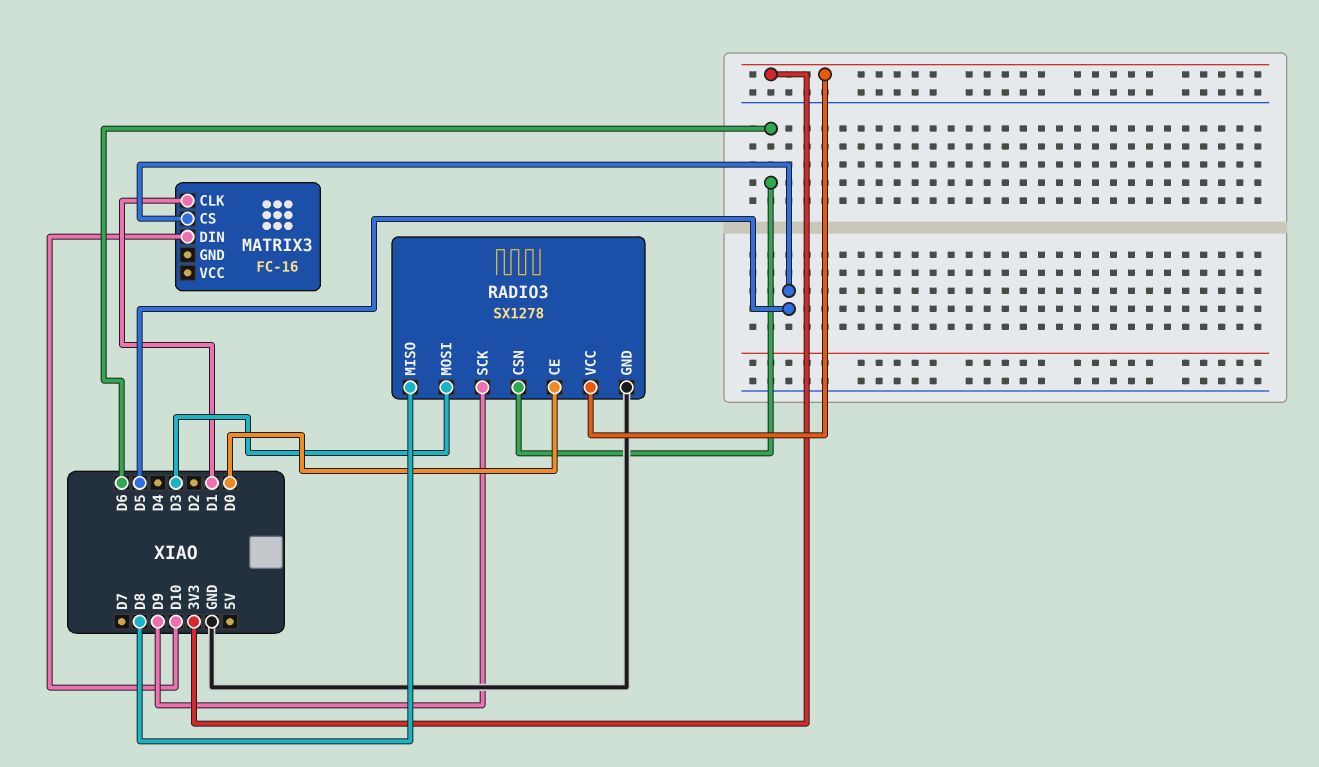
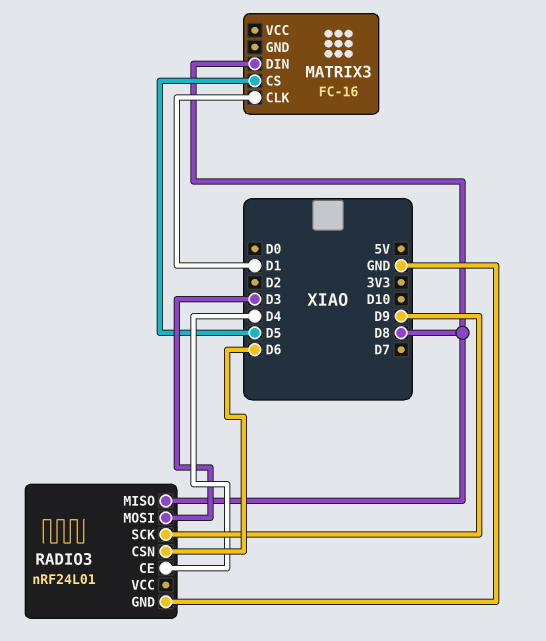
MATRIX3 pin DIN: D10 -> D8
RADIO3: SX1278 -> nRF24L01
RADIO3 pin CE: D0 -> D4
RADIO3 pin VCC: 3V3 -> none

